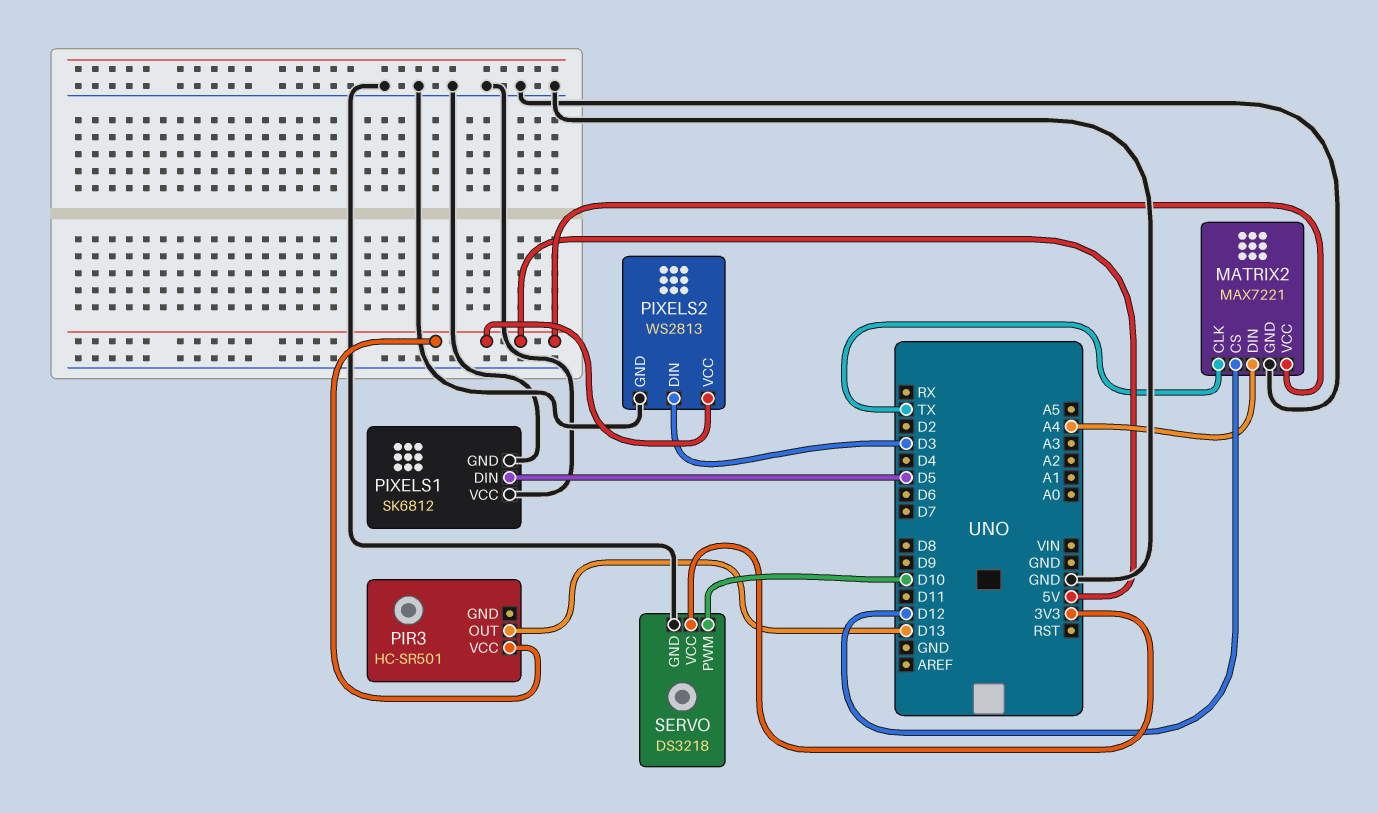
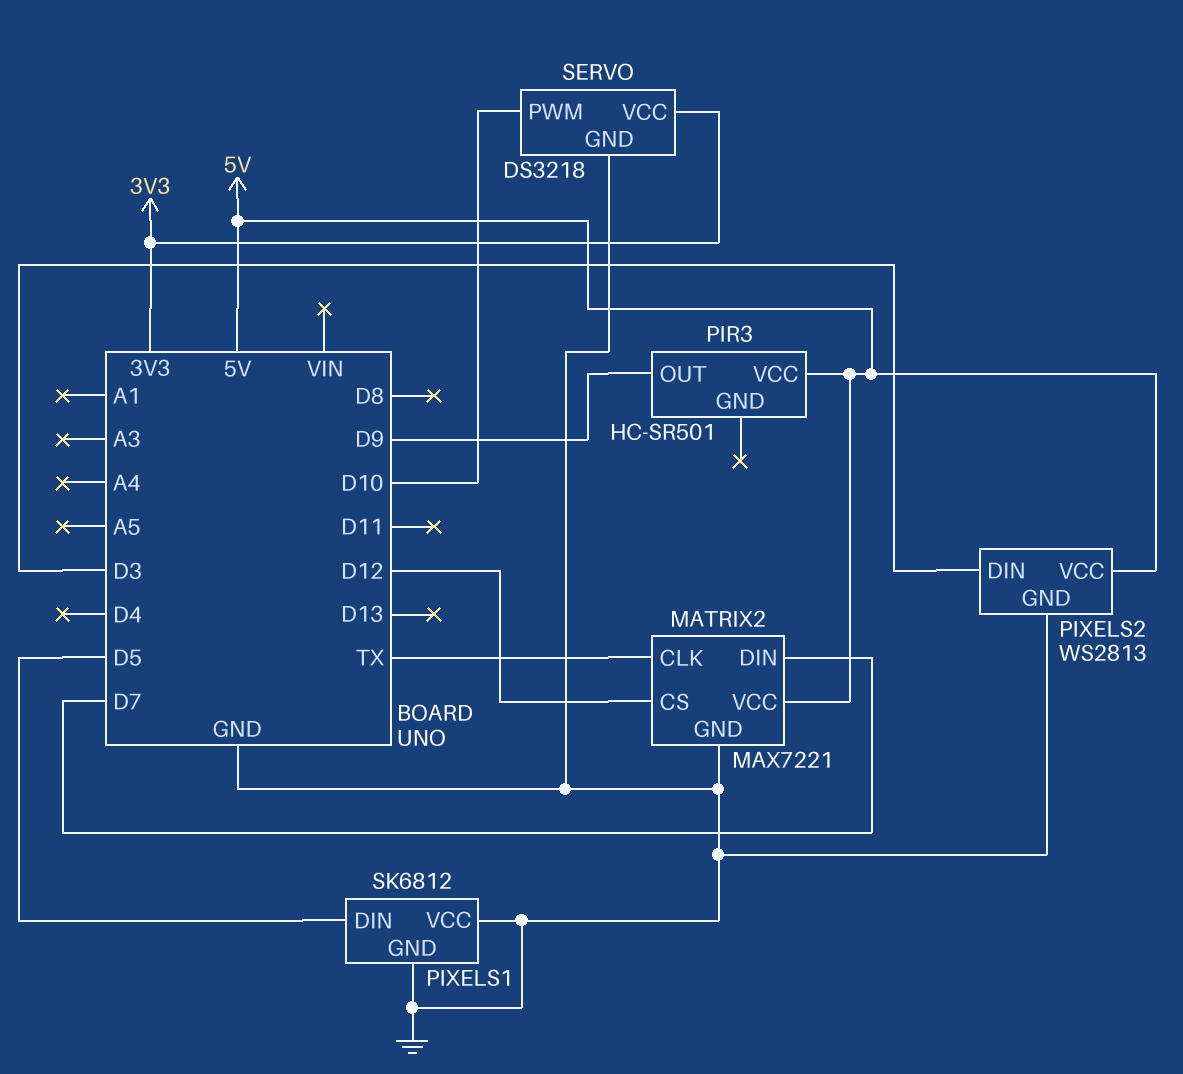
MATRIX2 pin DIN: A4 -> D7
PIR3 pin OUT: D13 -> D9

